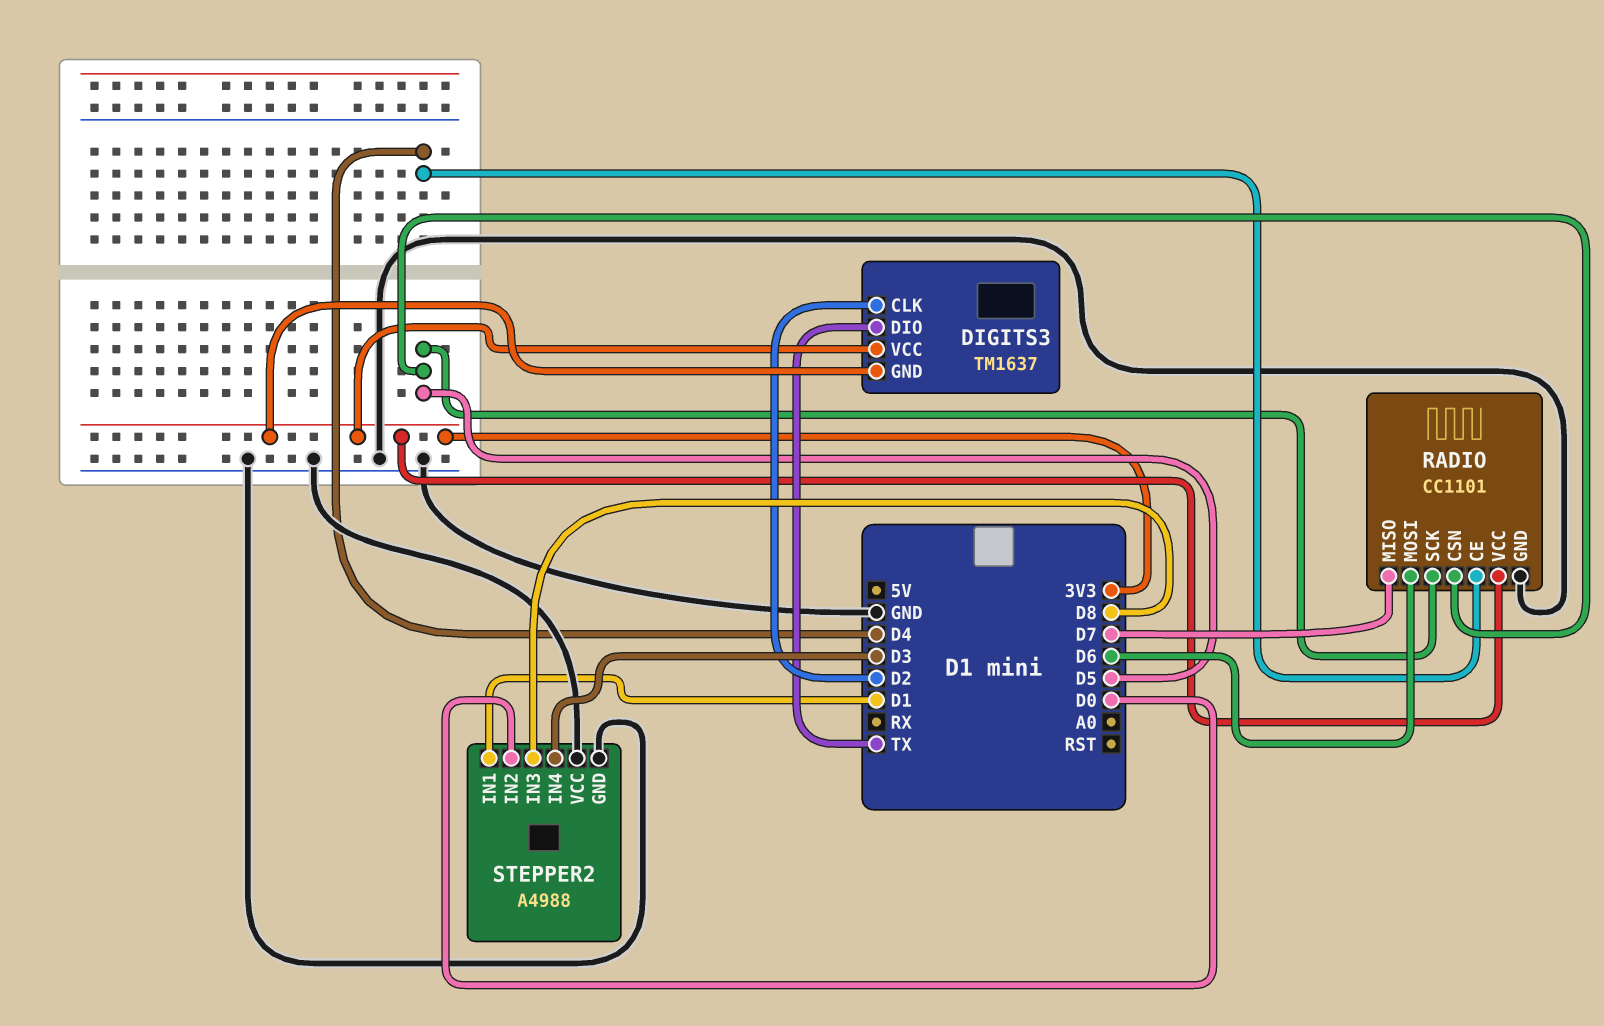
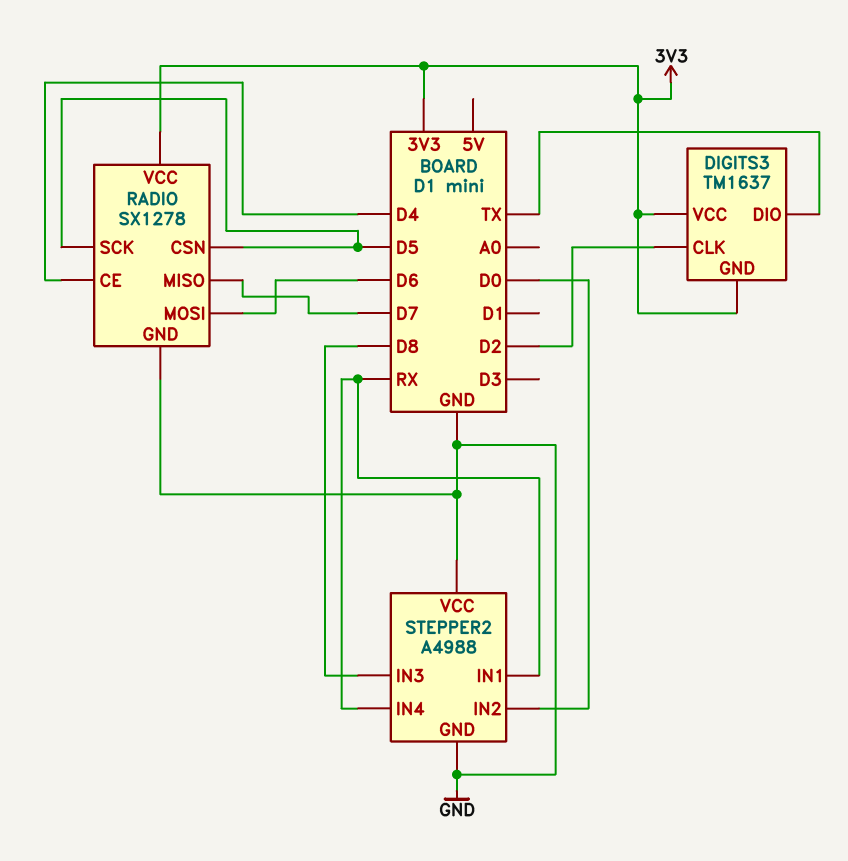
RADIO: CC1101 -> SX1278
STEPPER2 pin IN1: D1 -> RX
STEPPER2 pin IN4: D3 -> RX

